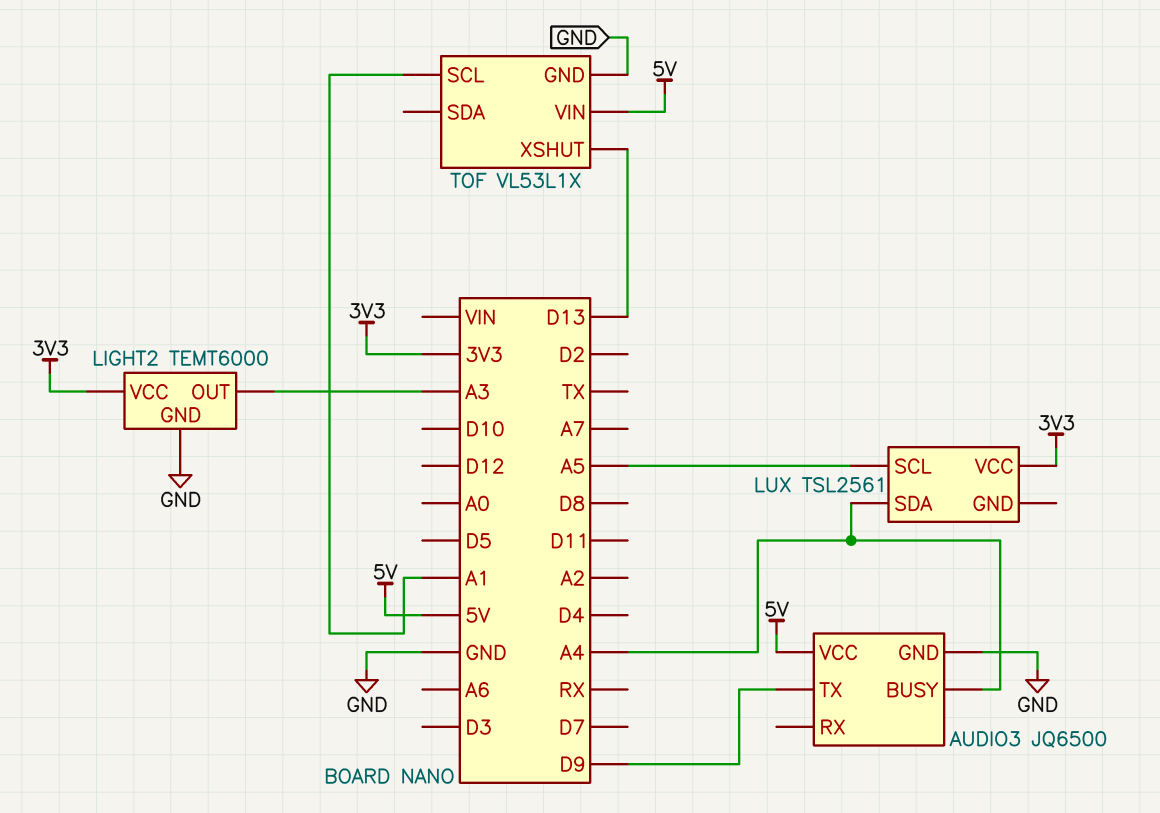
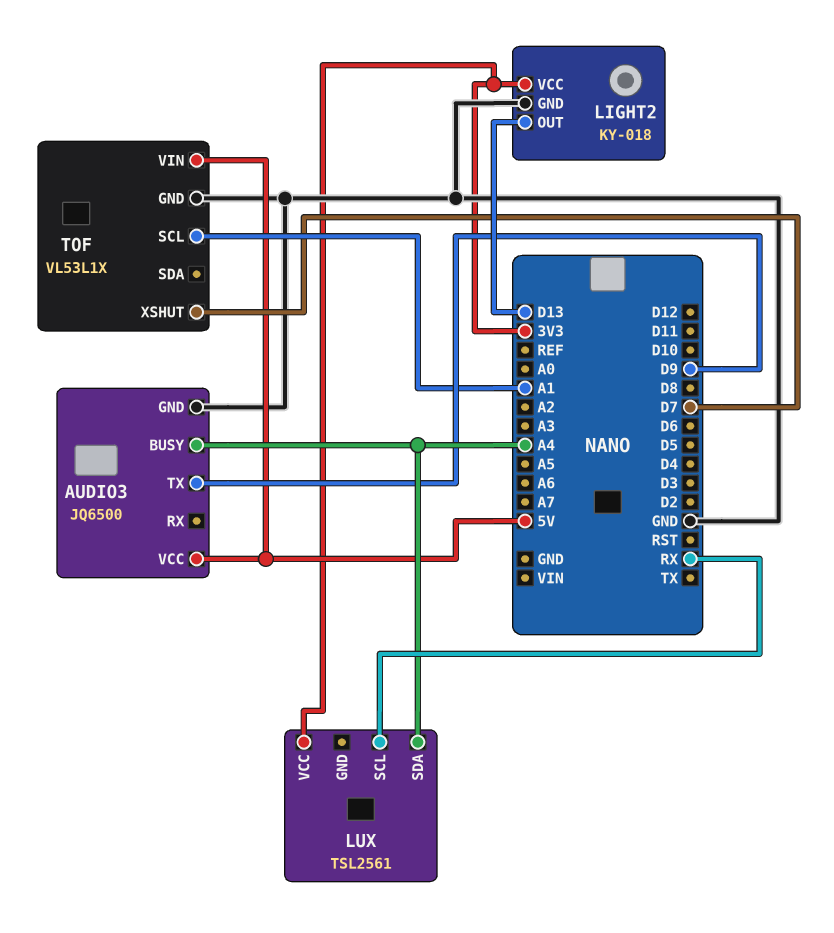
LIGHT2: TEMT6000 -> KY-018
LIGHT2 pin OUT: A3 -> D13
LUX pin SCL: A5 -> RX
TOF pin XSHUT: D13 -> D7

